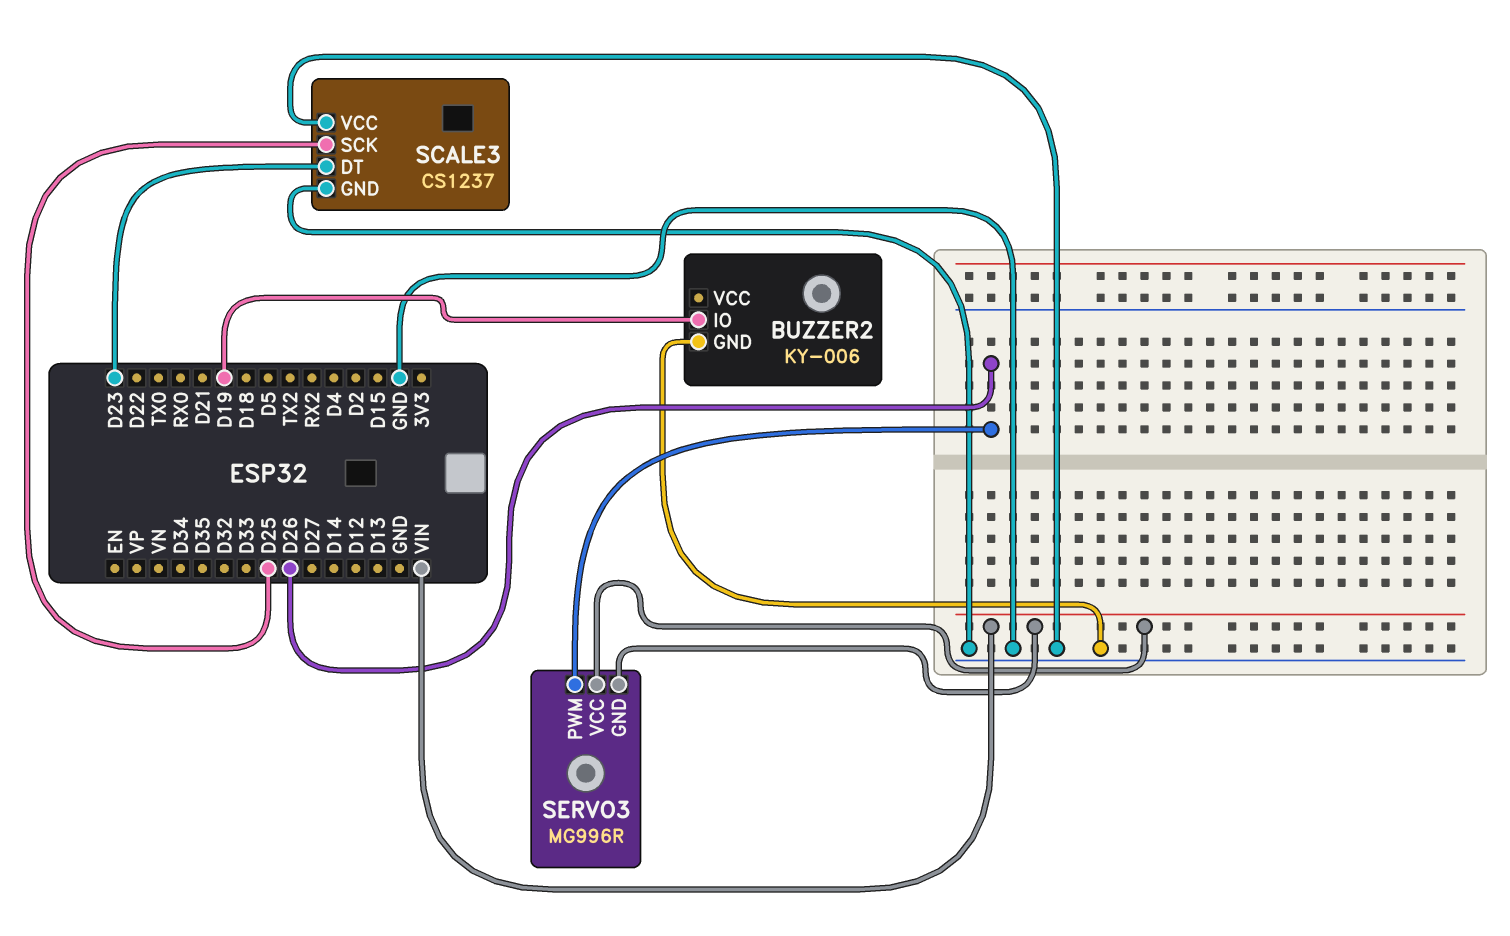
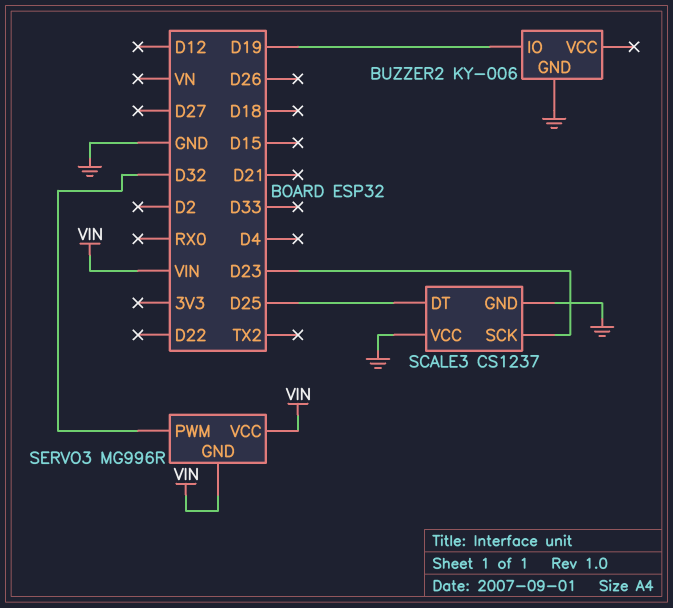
SCALE3 pin DT: D23 -> D25
SCALE3 pin SCK: D25 -> D23
SERVO3 pin PWM: D26 -> D32

